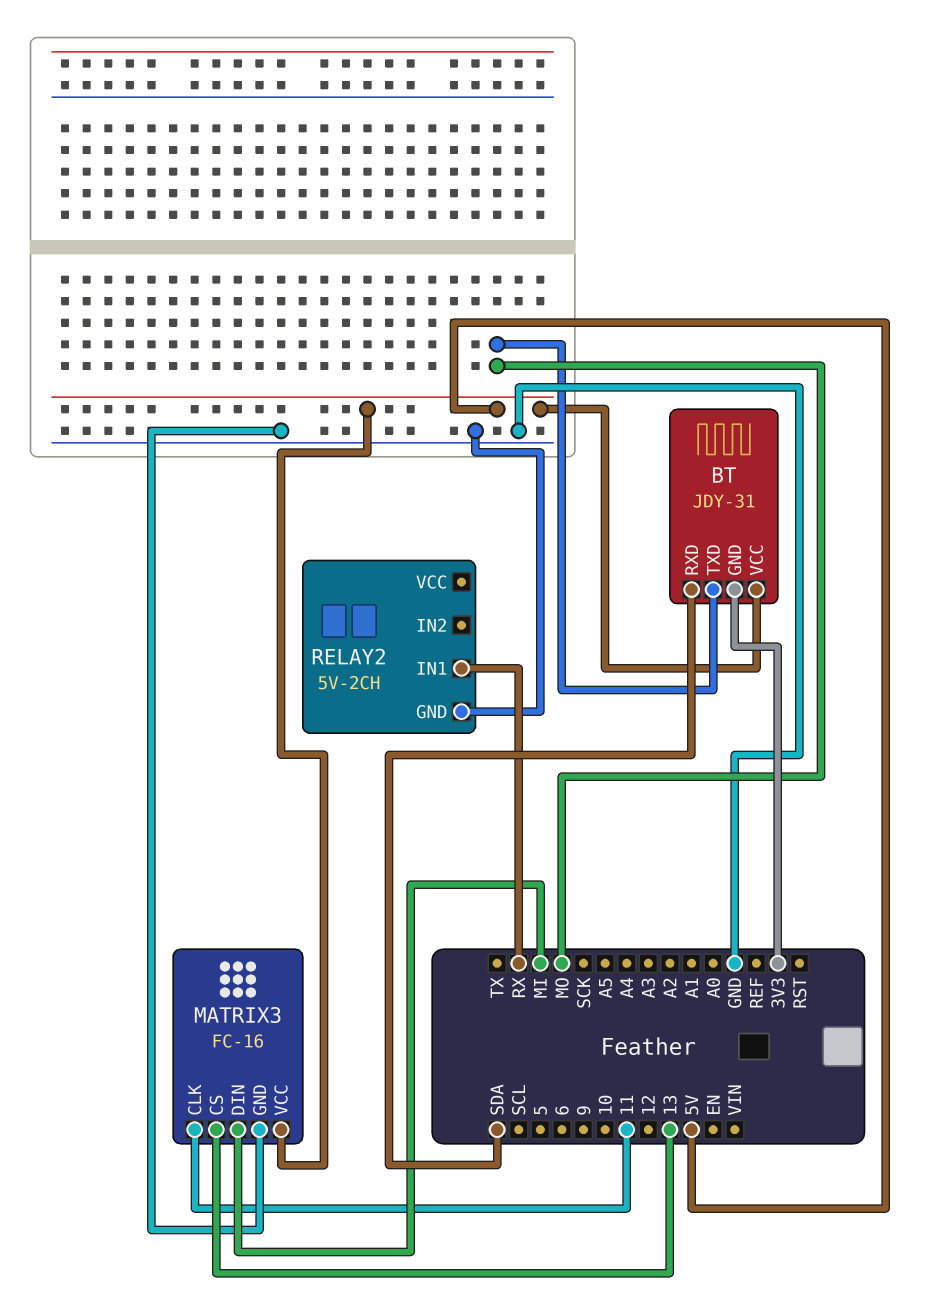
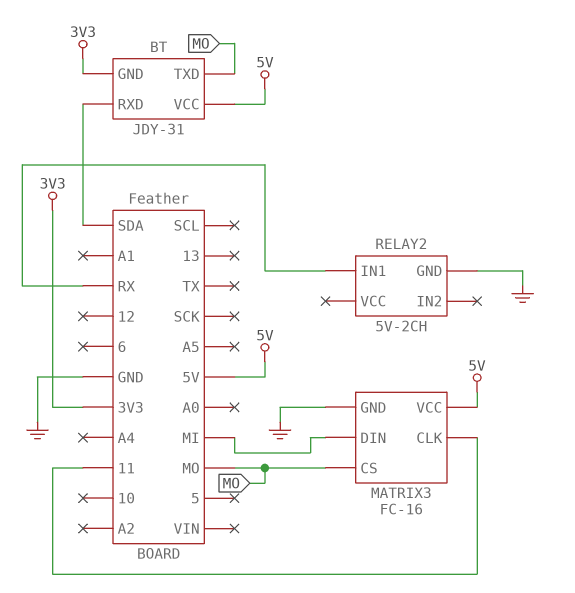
MATRIX3 pin CS: 13 -> MO

